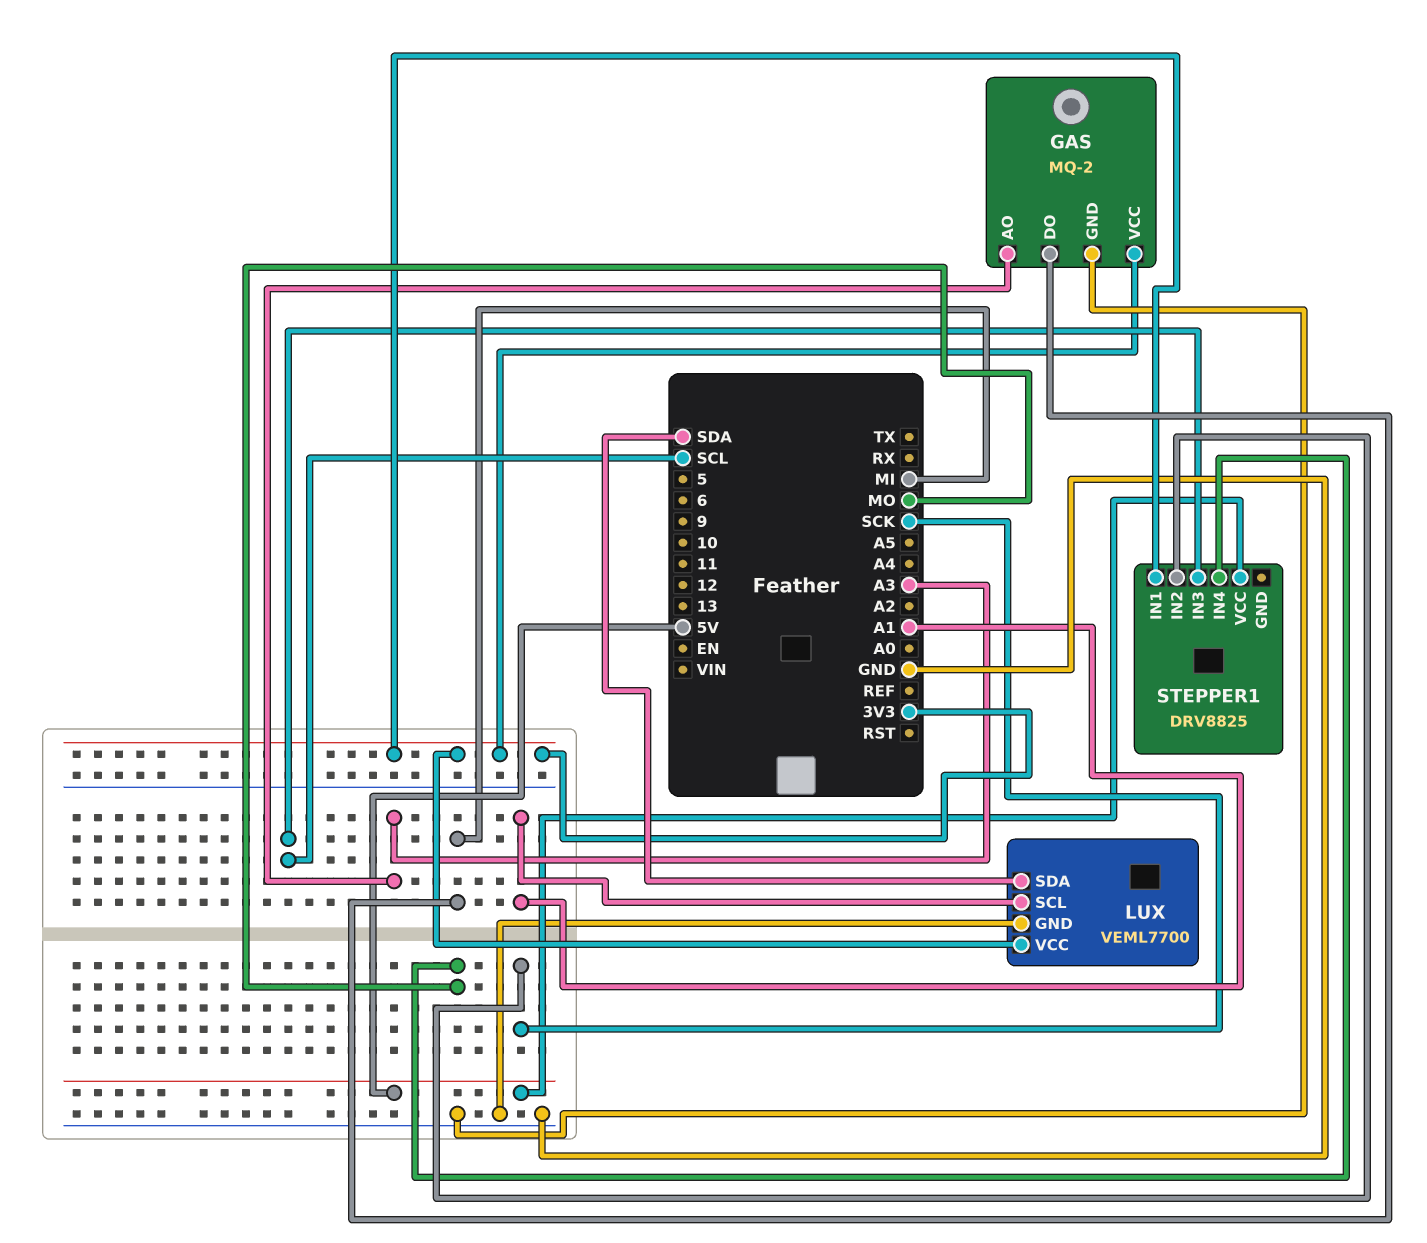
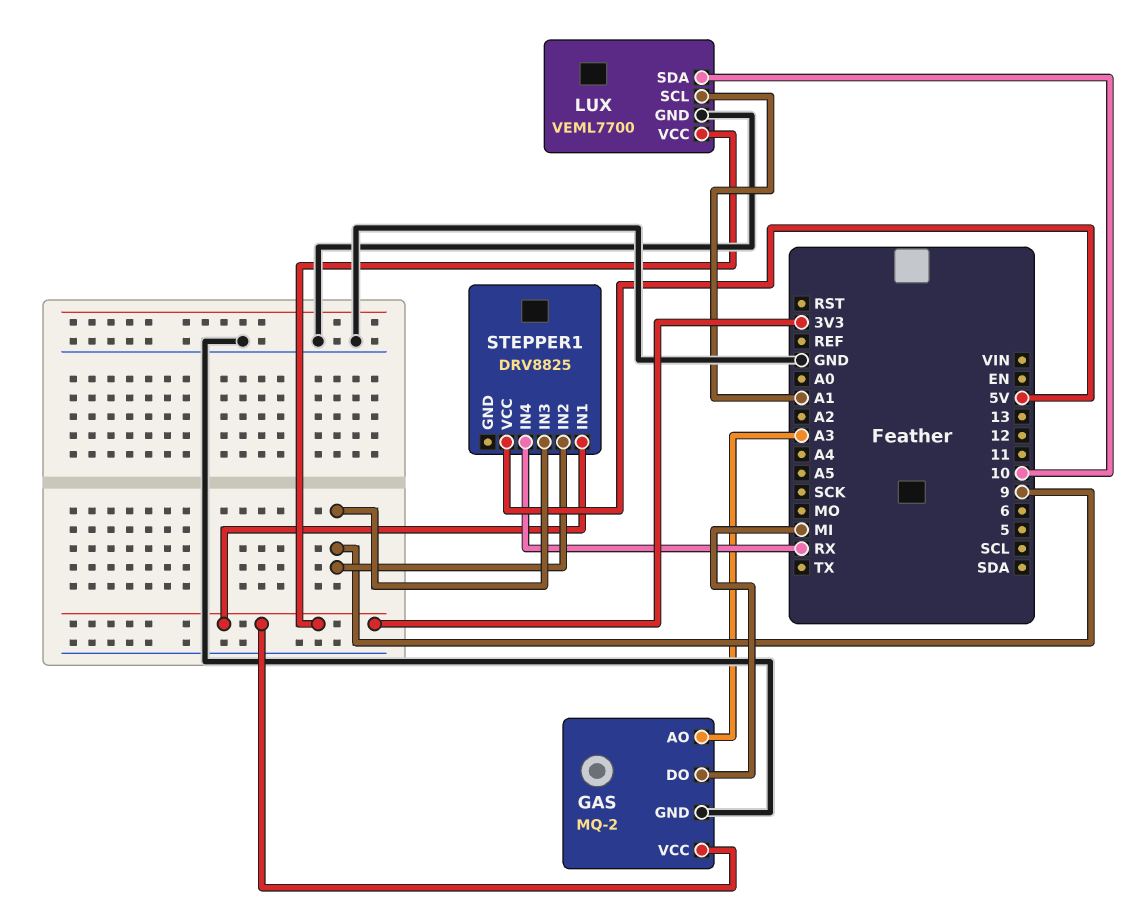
LUX pin SDA: SDA -> 10
STEPPER1 pin IN2: SCK -> 9
STEPPER1 pin IN3: SCL -> 9
STEPPER1 pin IN4: MO -> RX

